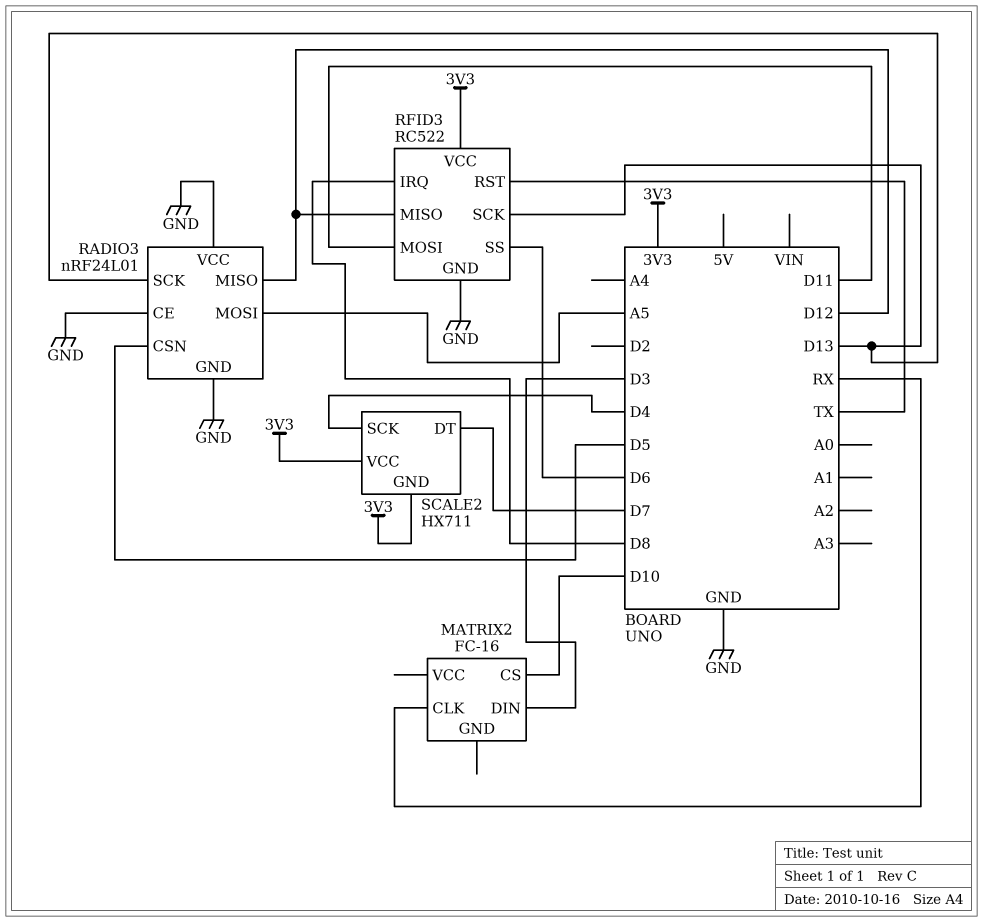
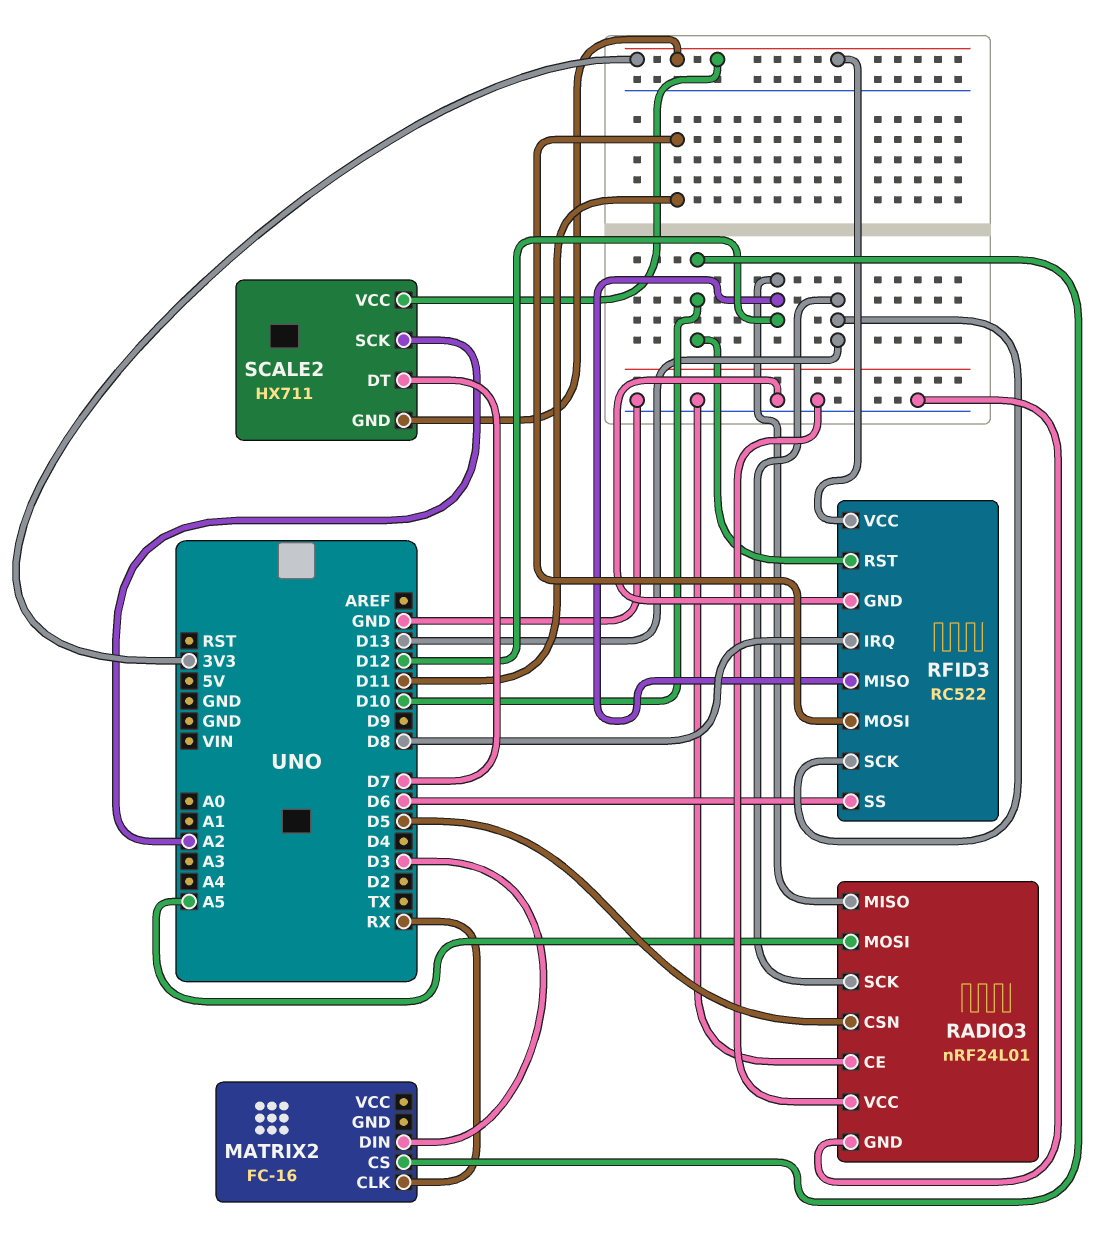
RFID3 pin RST: TX -> D10
SCALE2 pin SCK: D4 -> A2

